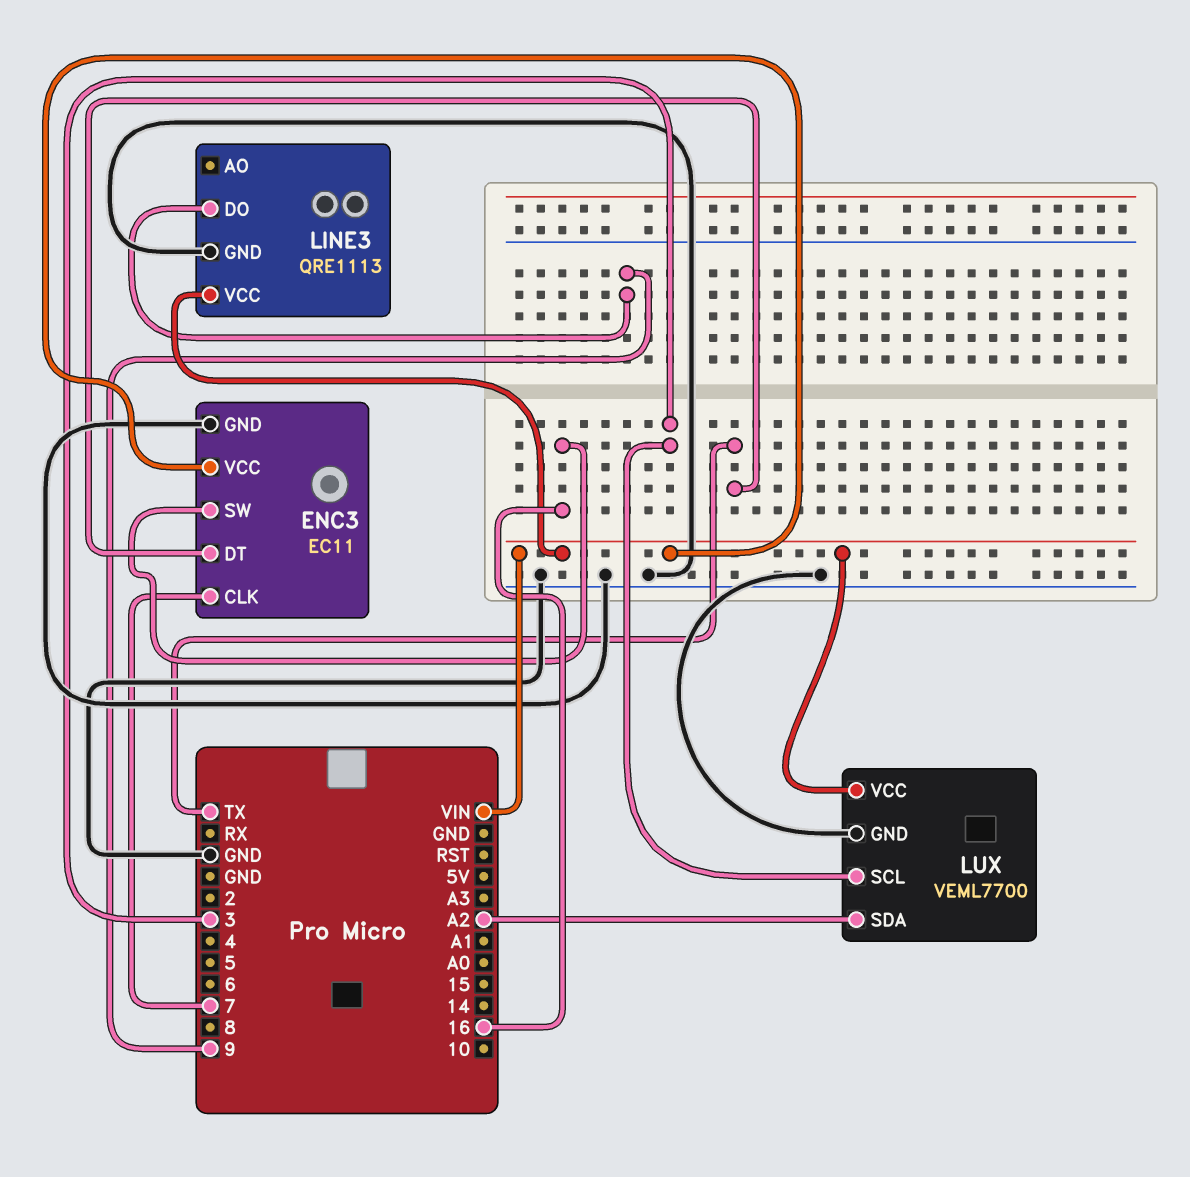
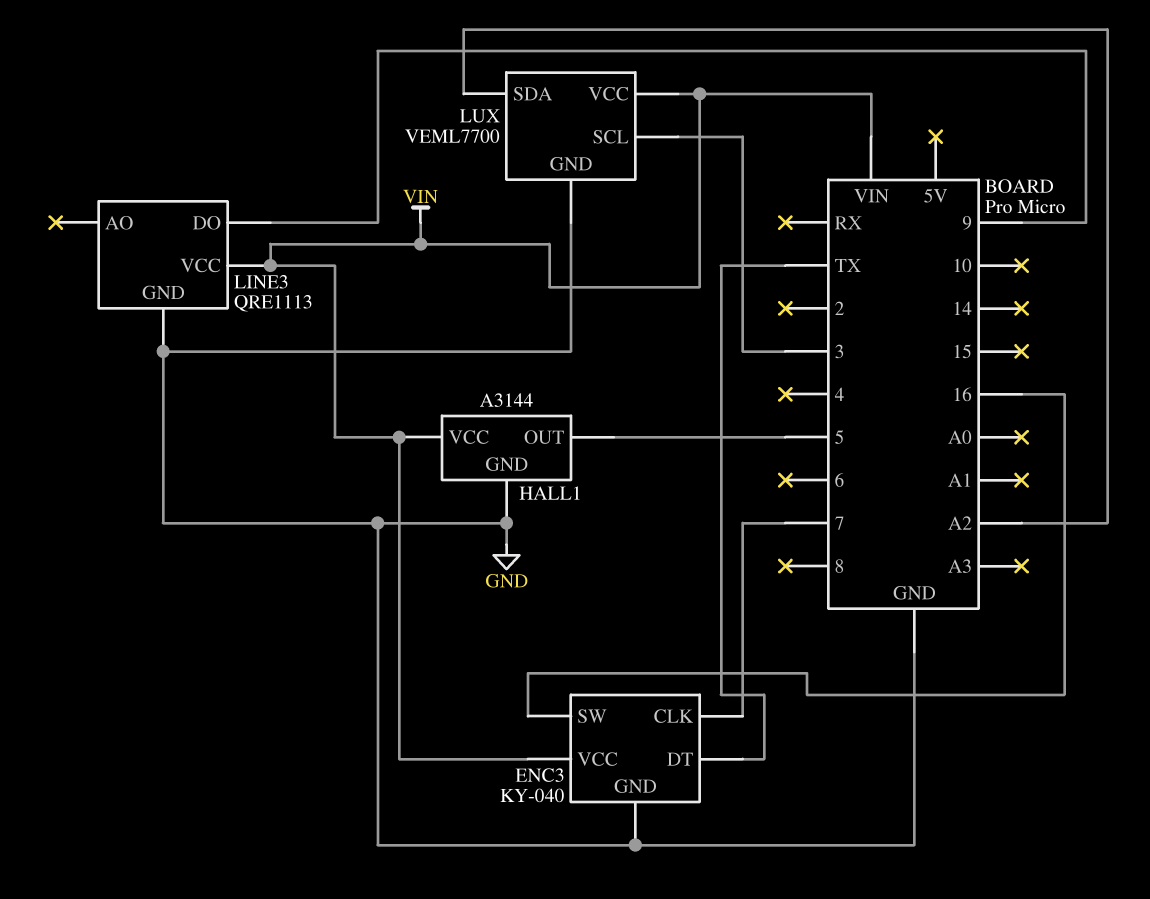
ENC3: EC11 -> KY-040
HALL1: none -> A3144
HALL1 pin GND: none -> GND
HALL1 pin OUT: none -> 5
HALL1 pin VCC: none -> VIN

